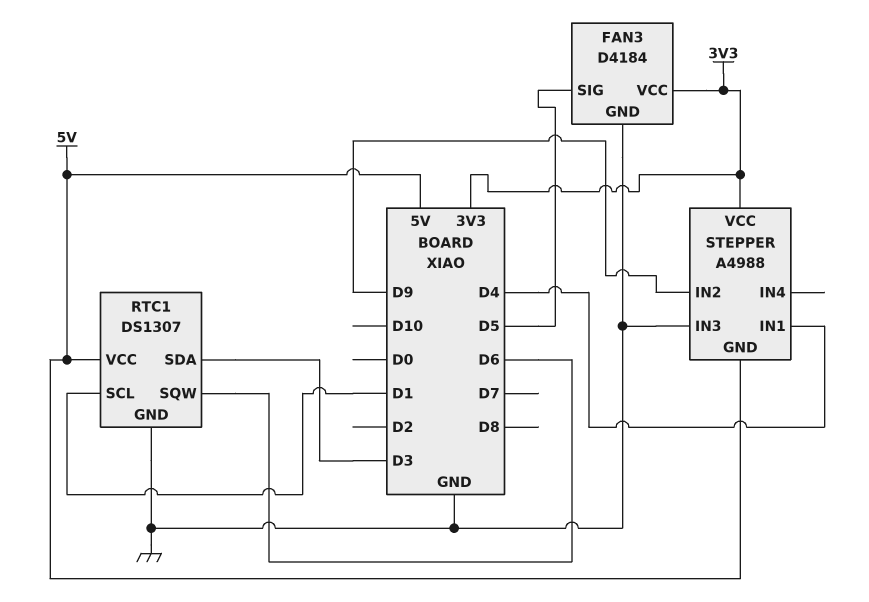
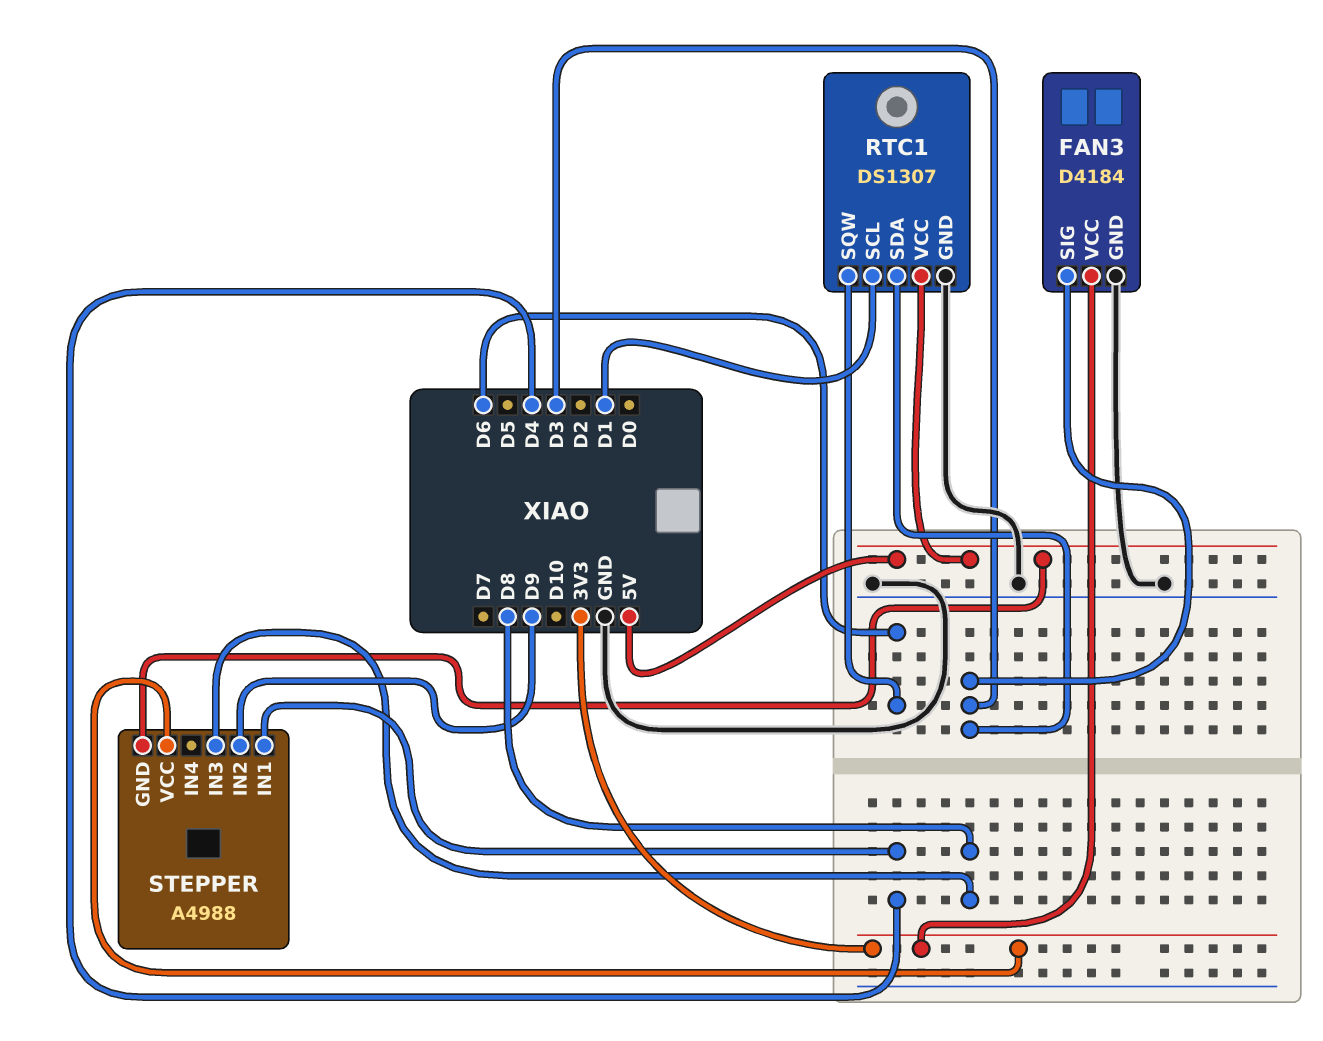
FAN3 pin SIG: D5 -> D3
STEPPER pin IN3: GND -> D8

